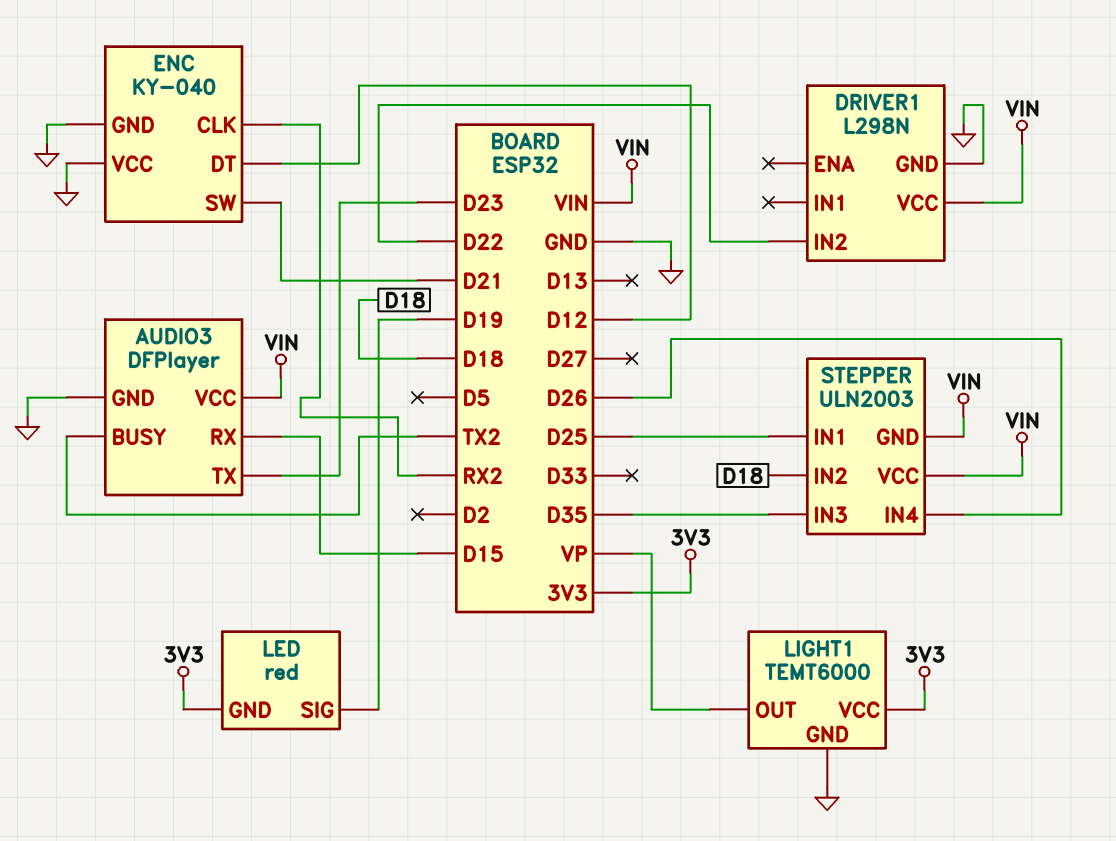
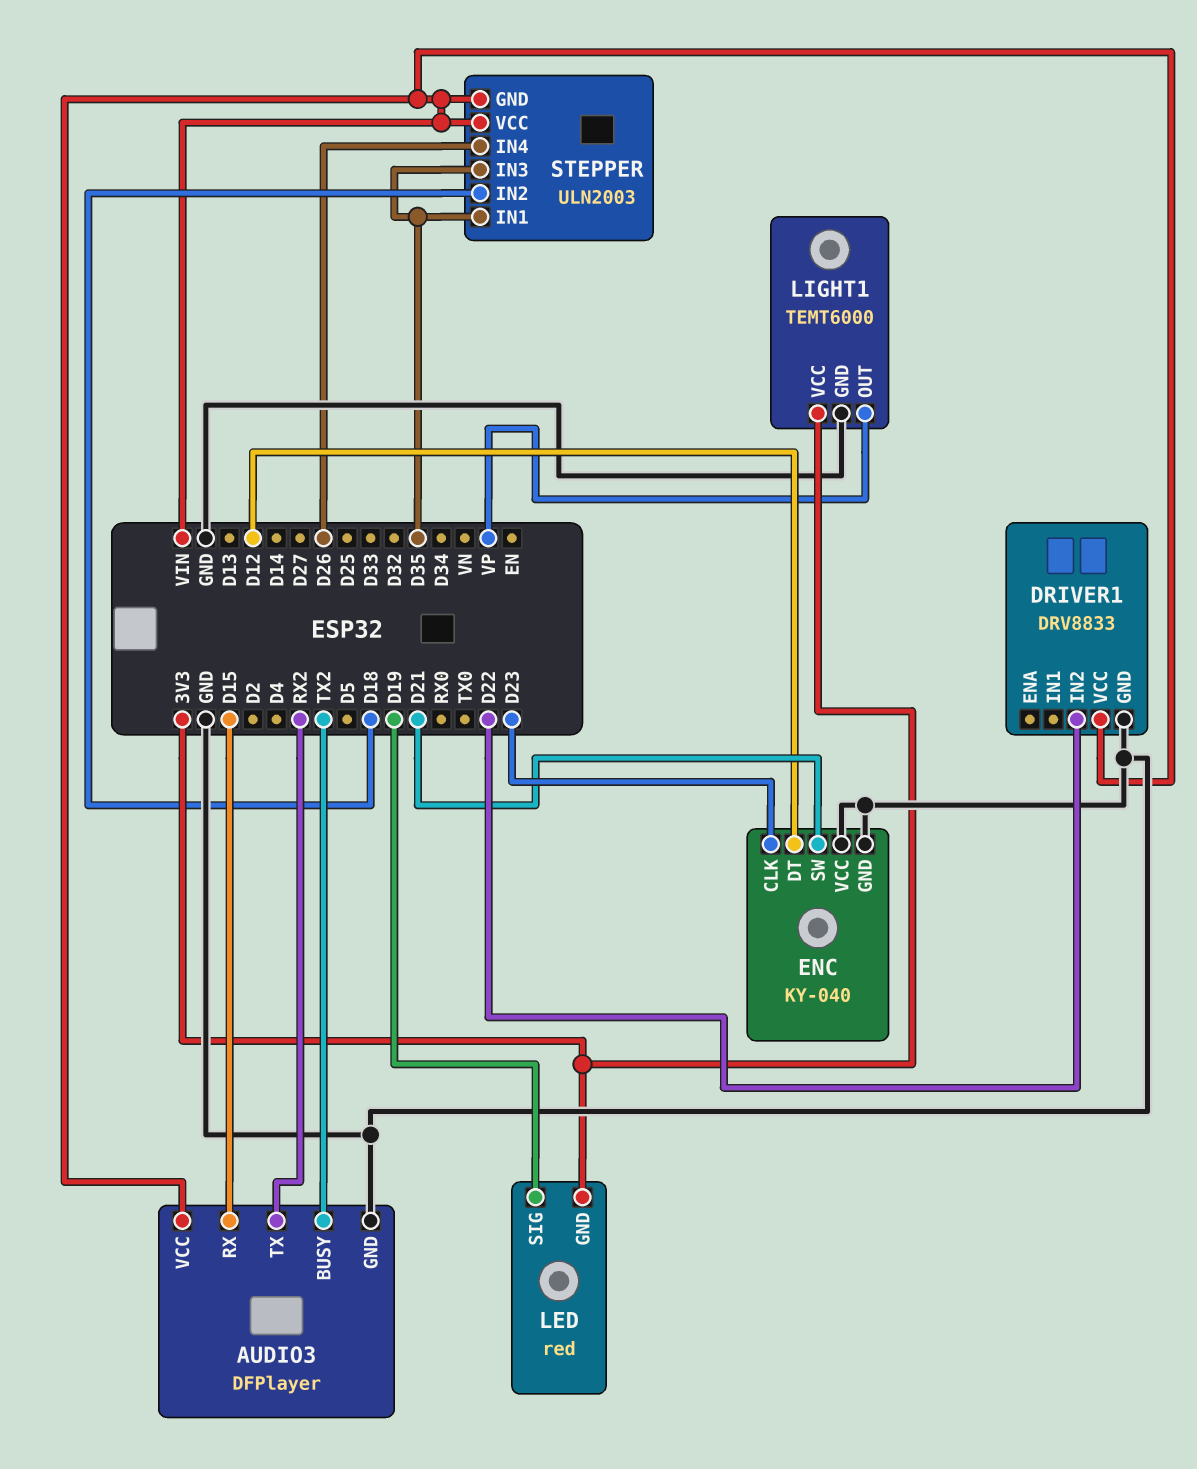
AUDIO3 pin TX: D23 -> RX2
DRIVER1: L298N -> DRV8833
ENC pin CLK: RX2 -> D23
STEPPER pin IN1: D25 -> D35

